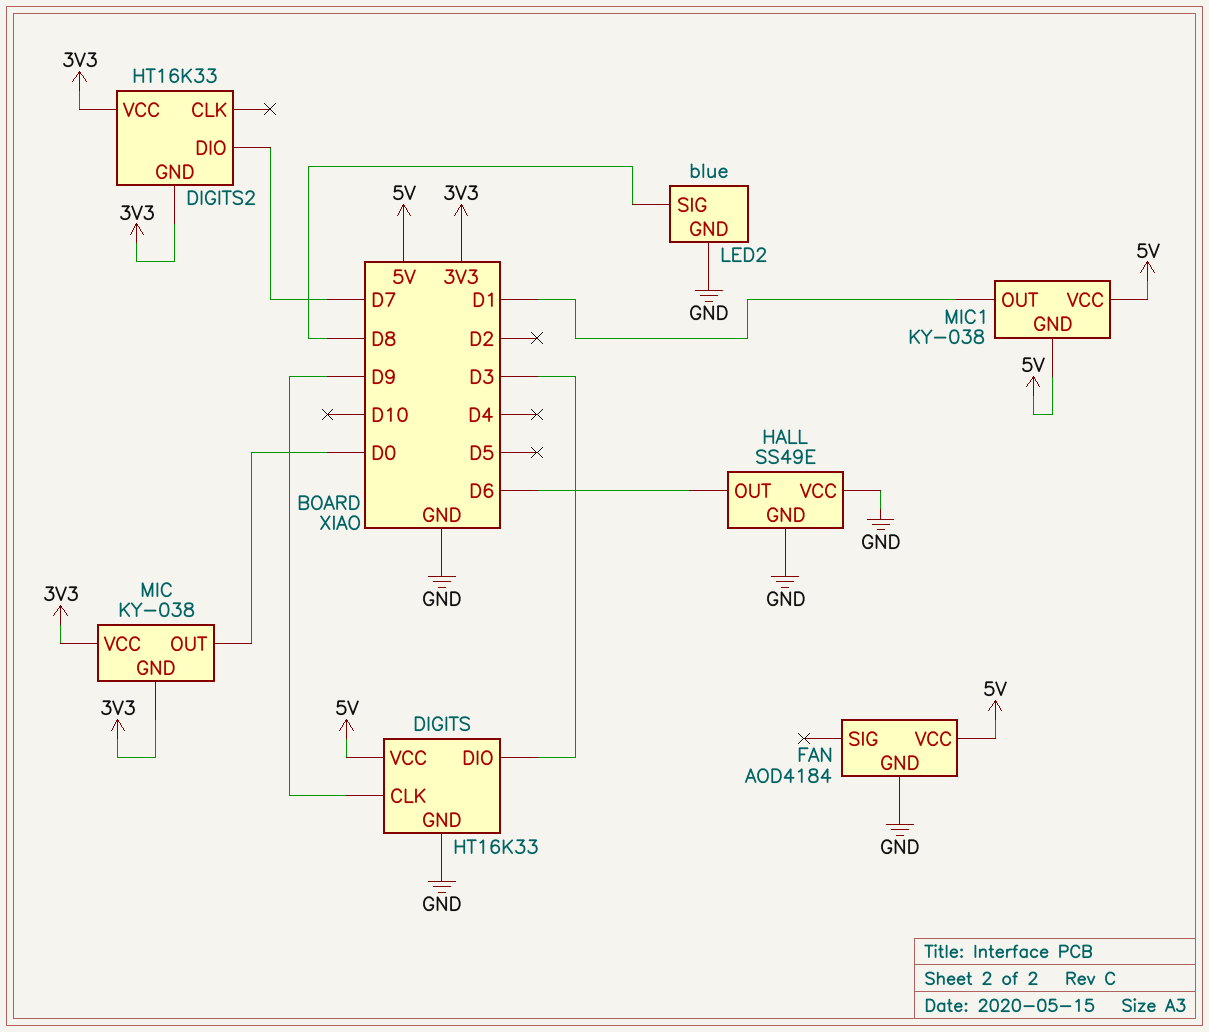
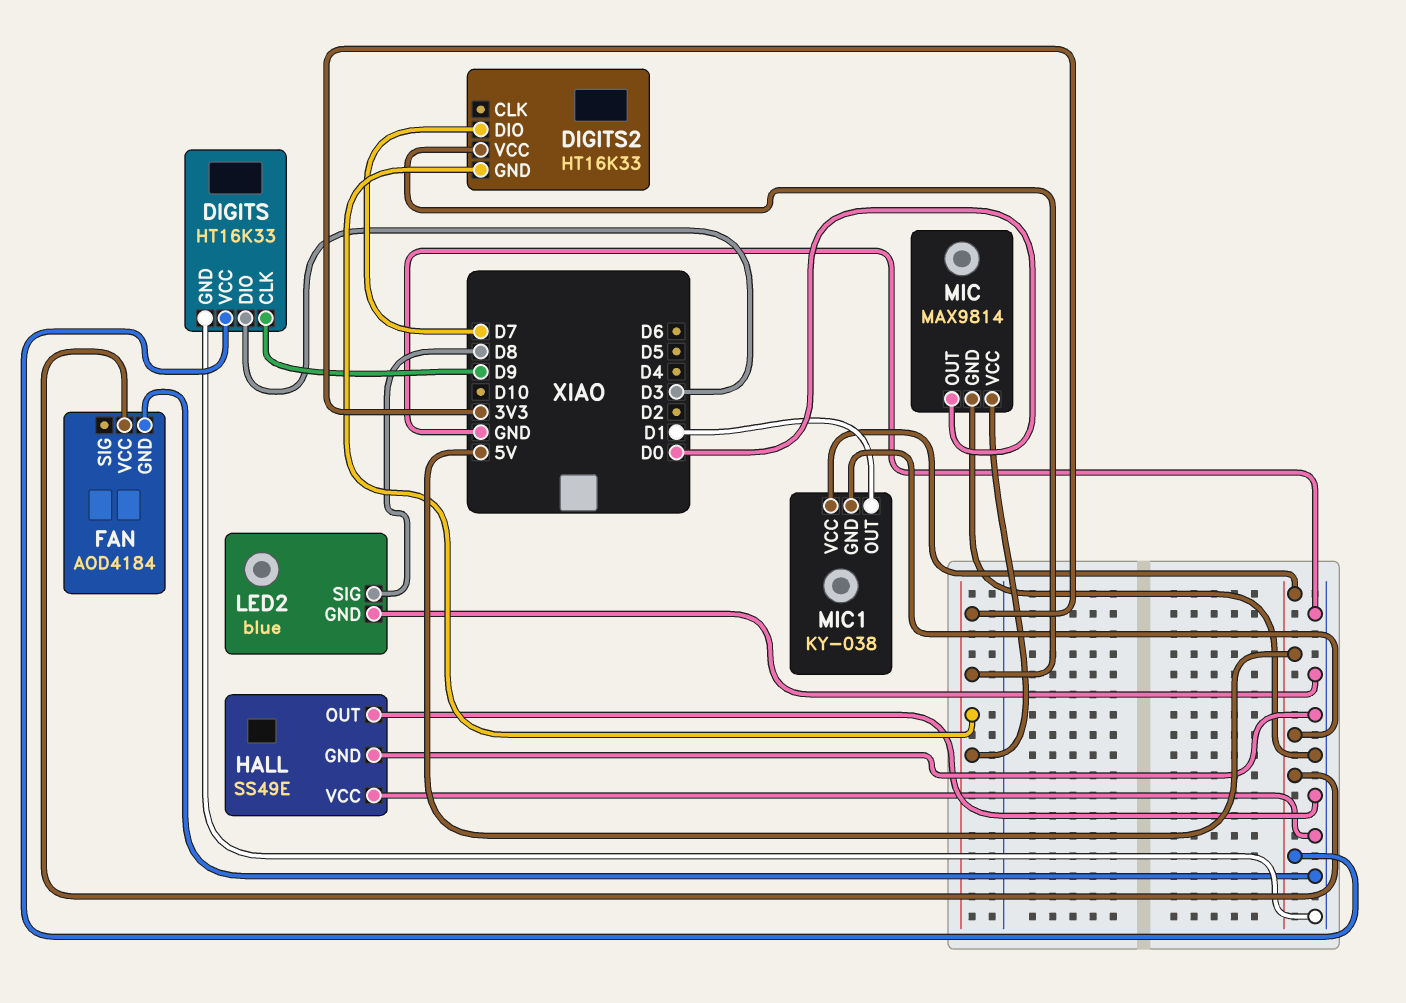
HALL pin OUT: D6 -> GND
MIC: KY-038 -> MAX9814
MIC pin GND: 3V3 -> GND

